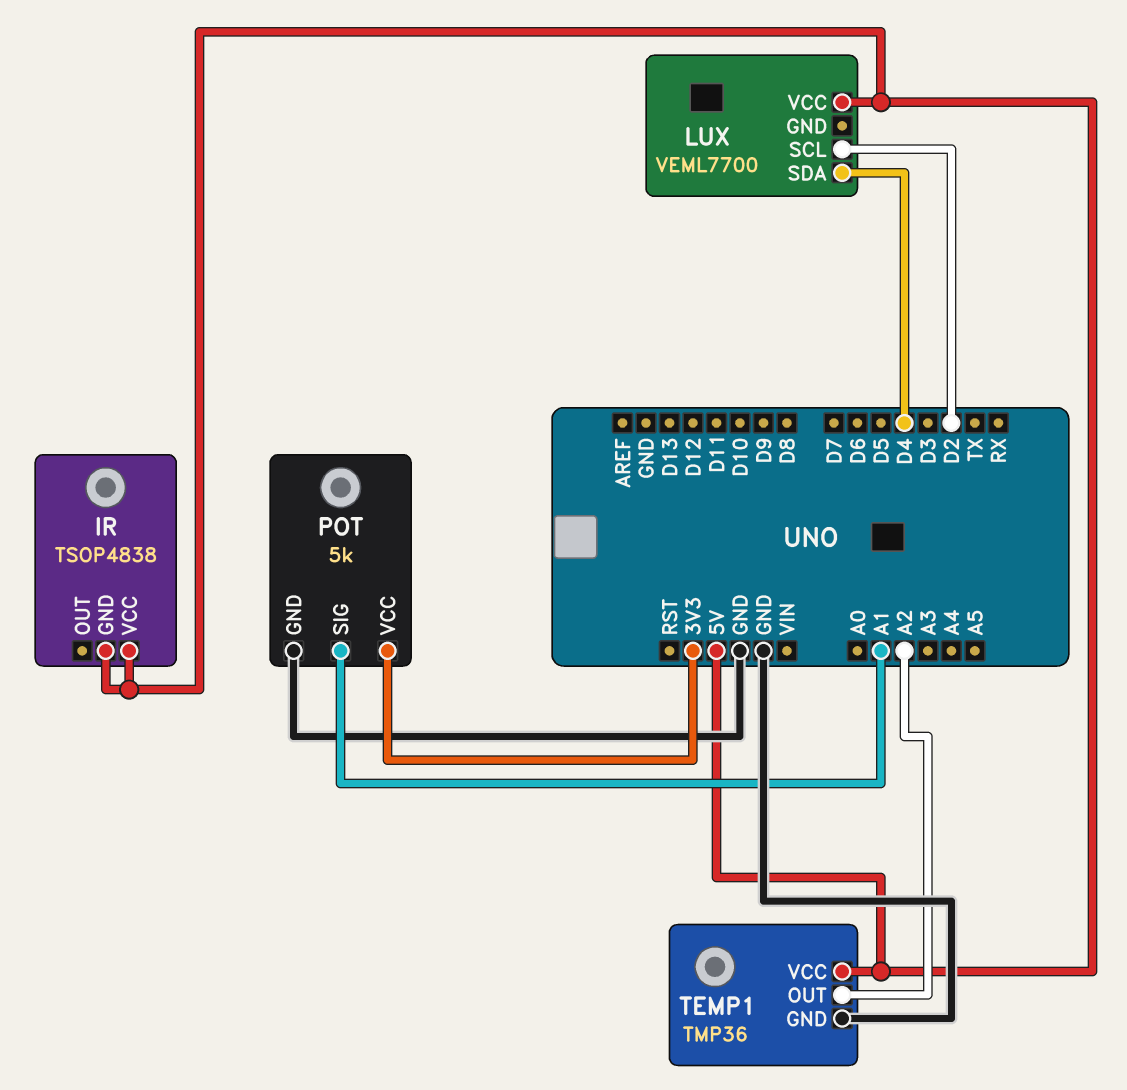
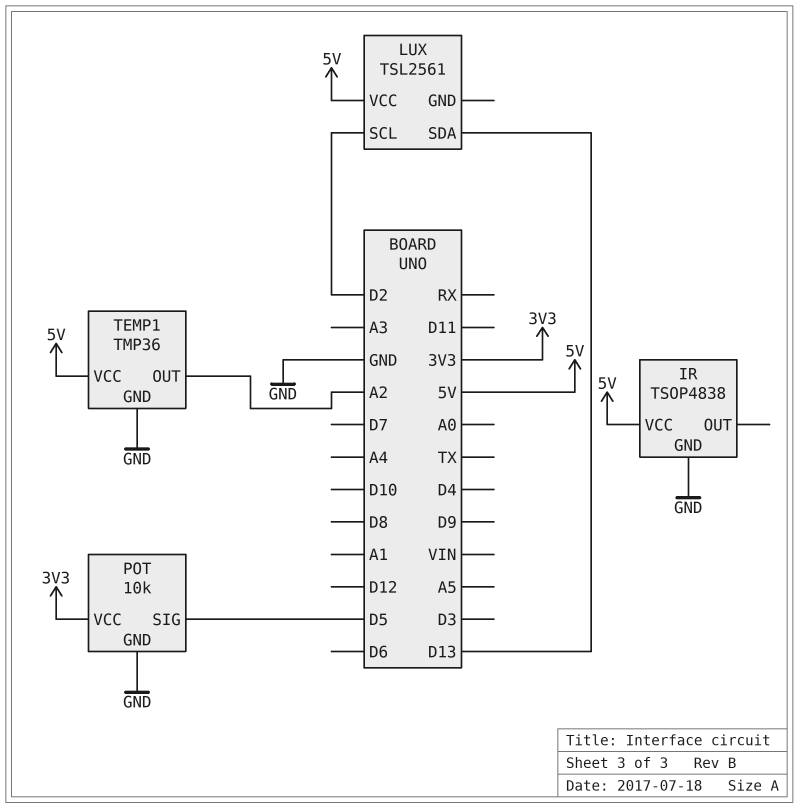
IR pin GND: 5V -> GND
LUX: VEML7700 -> TSL2561
LUX pin SDA: D4 -> D13
POT: 5k -> 10k
POT pin SIG: A1 -> D5

